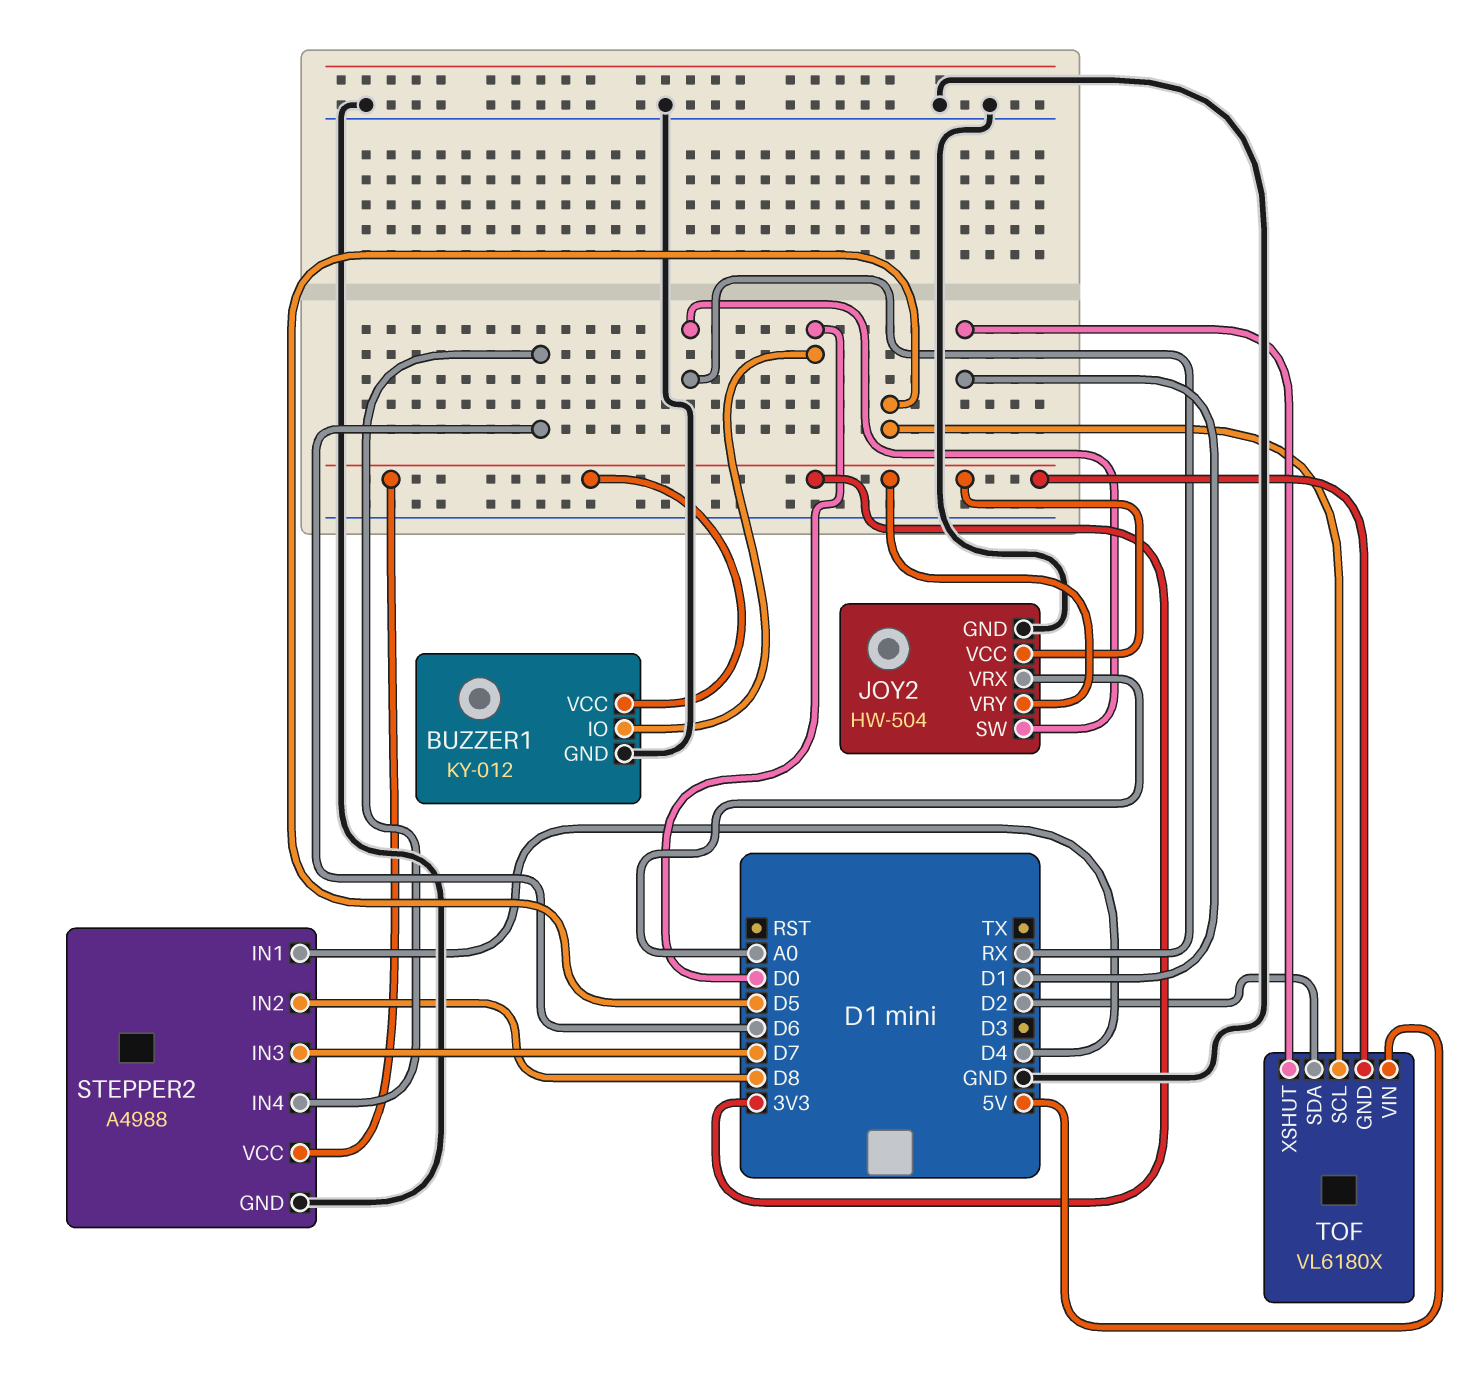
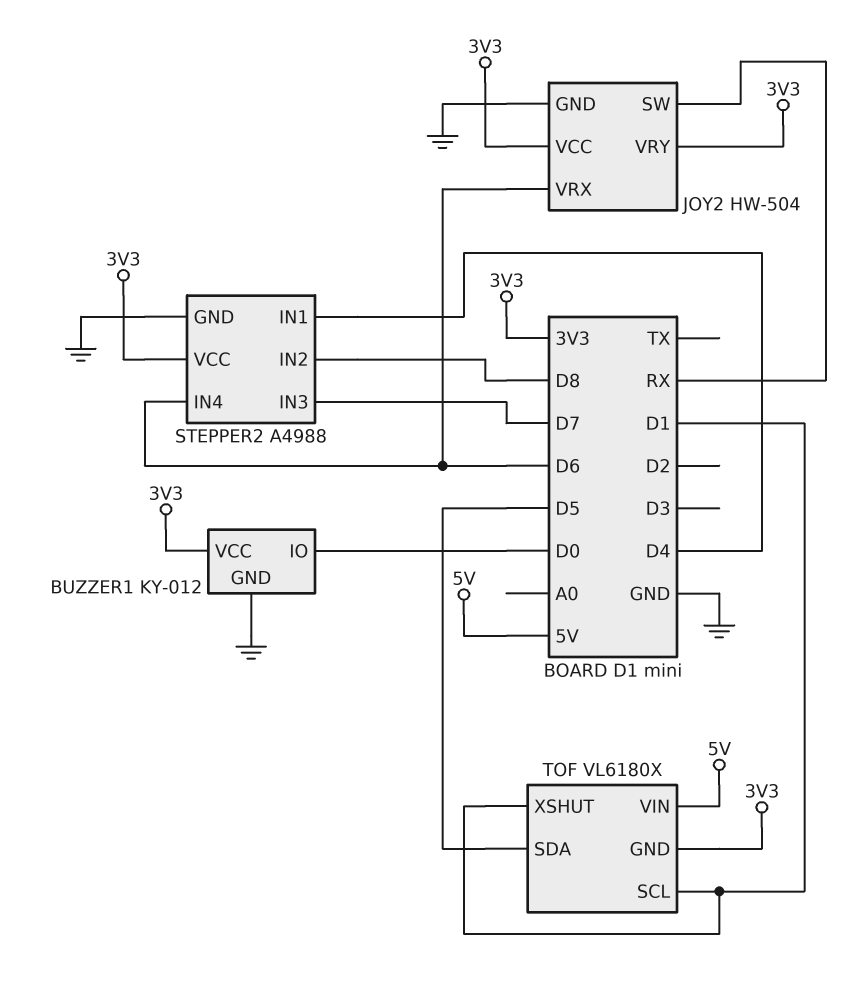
JOY2 pin VRX: A0 -> D6
TOF pin SCL: D5 -> D1
TOF pin SDA: D2 -> D5

